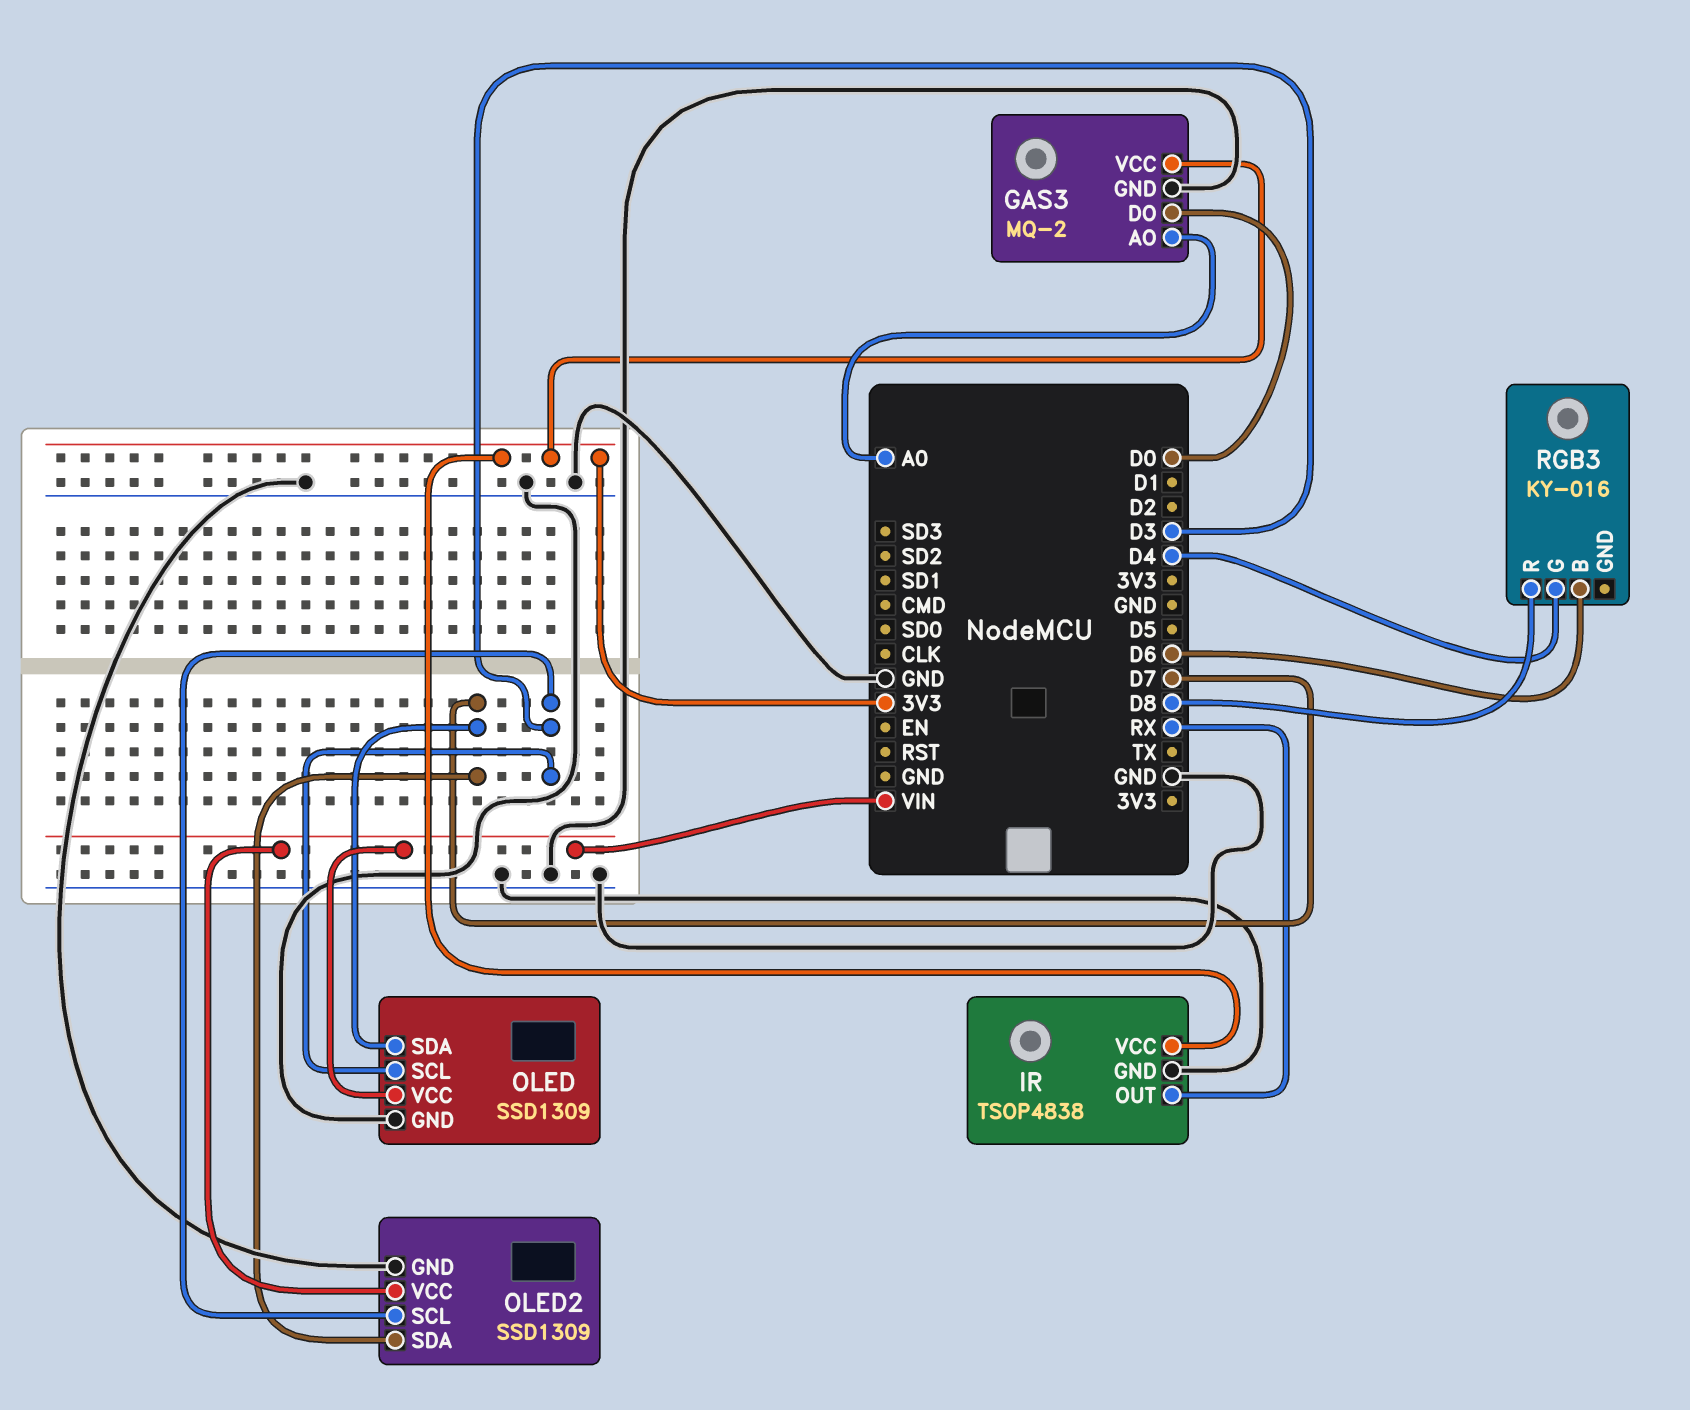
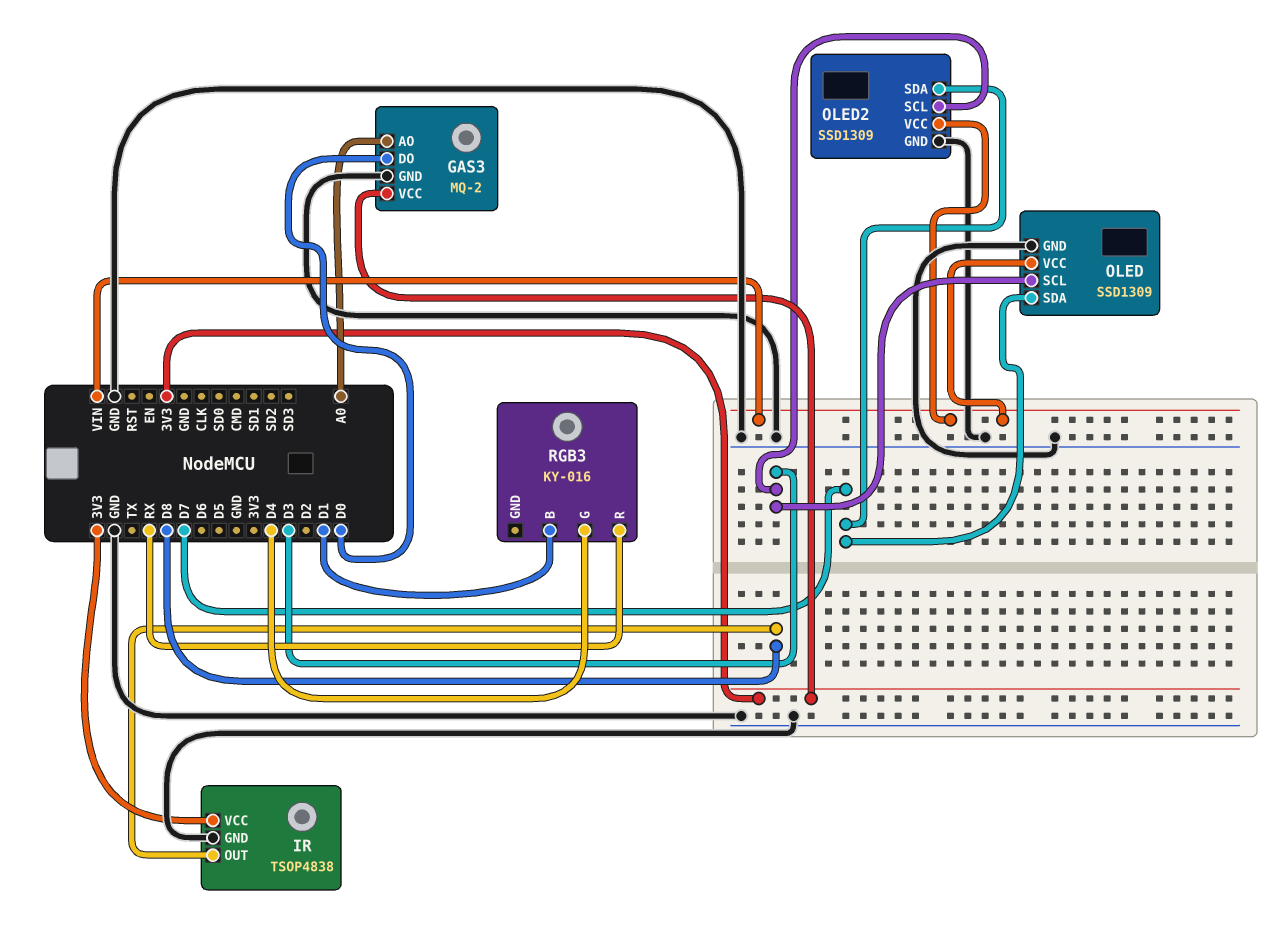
IR pin OUT: RX -> D8
RGB3 pin B: D6 -> D1
RGB3 pin R: D8 -> RX

